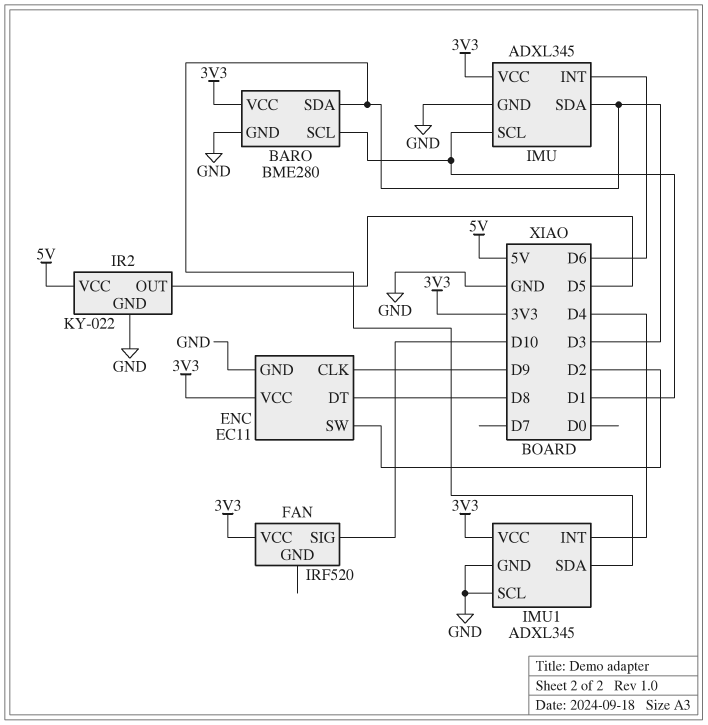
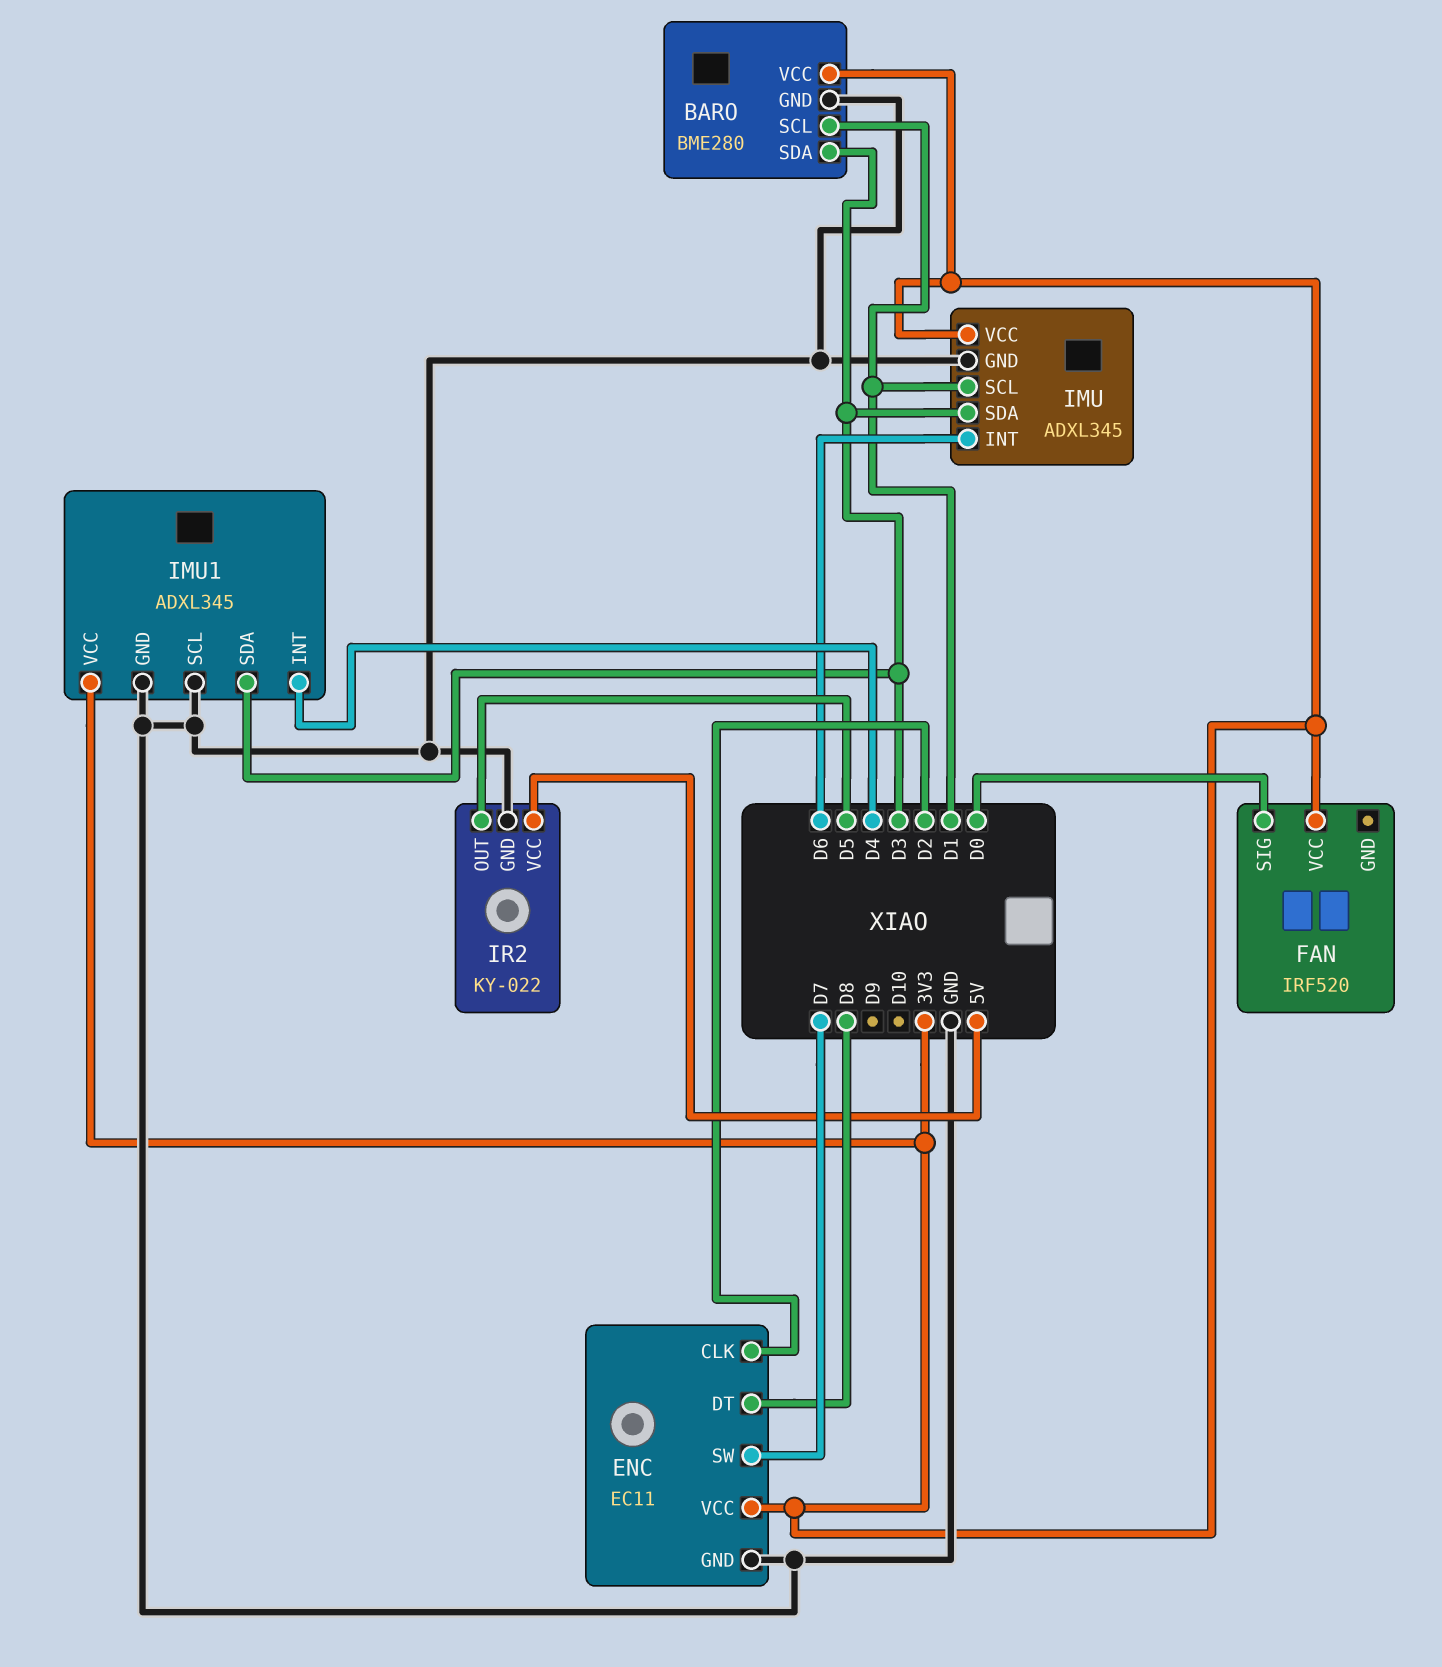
ENC pin CLK: D9 -> D2
ENC pin SW: D2 -> D7
FAN pin SIG: D10 -> D0

